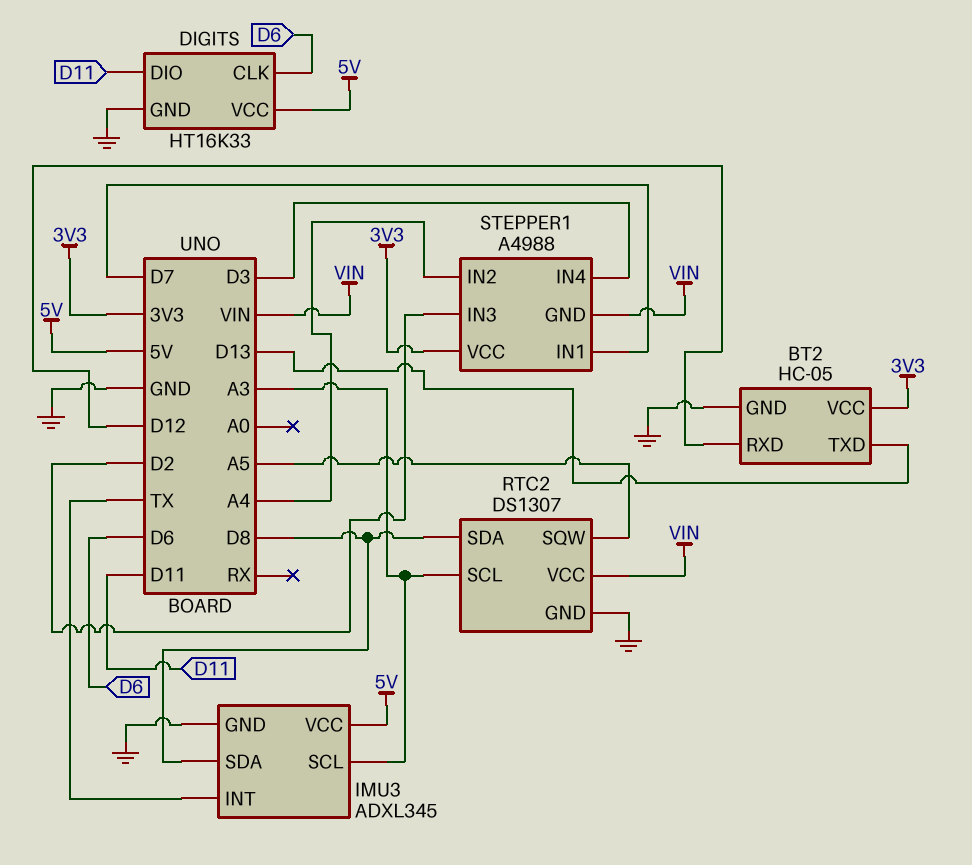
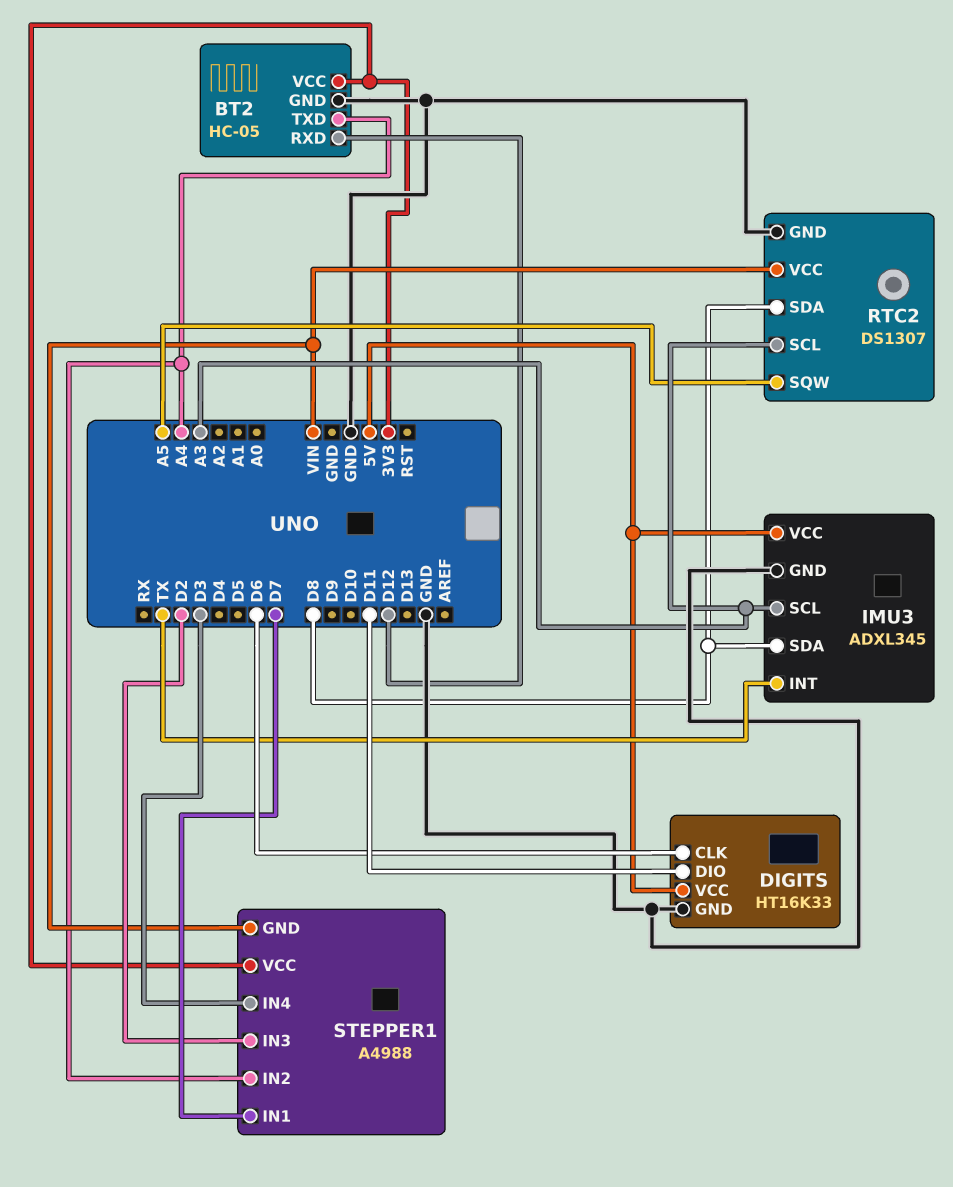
BT2 pin TXD: D13 -> A4

